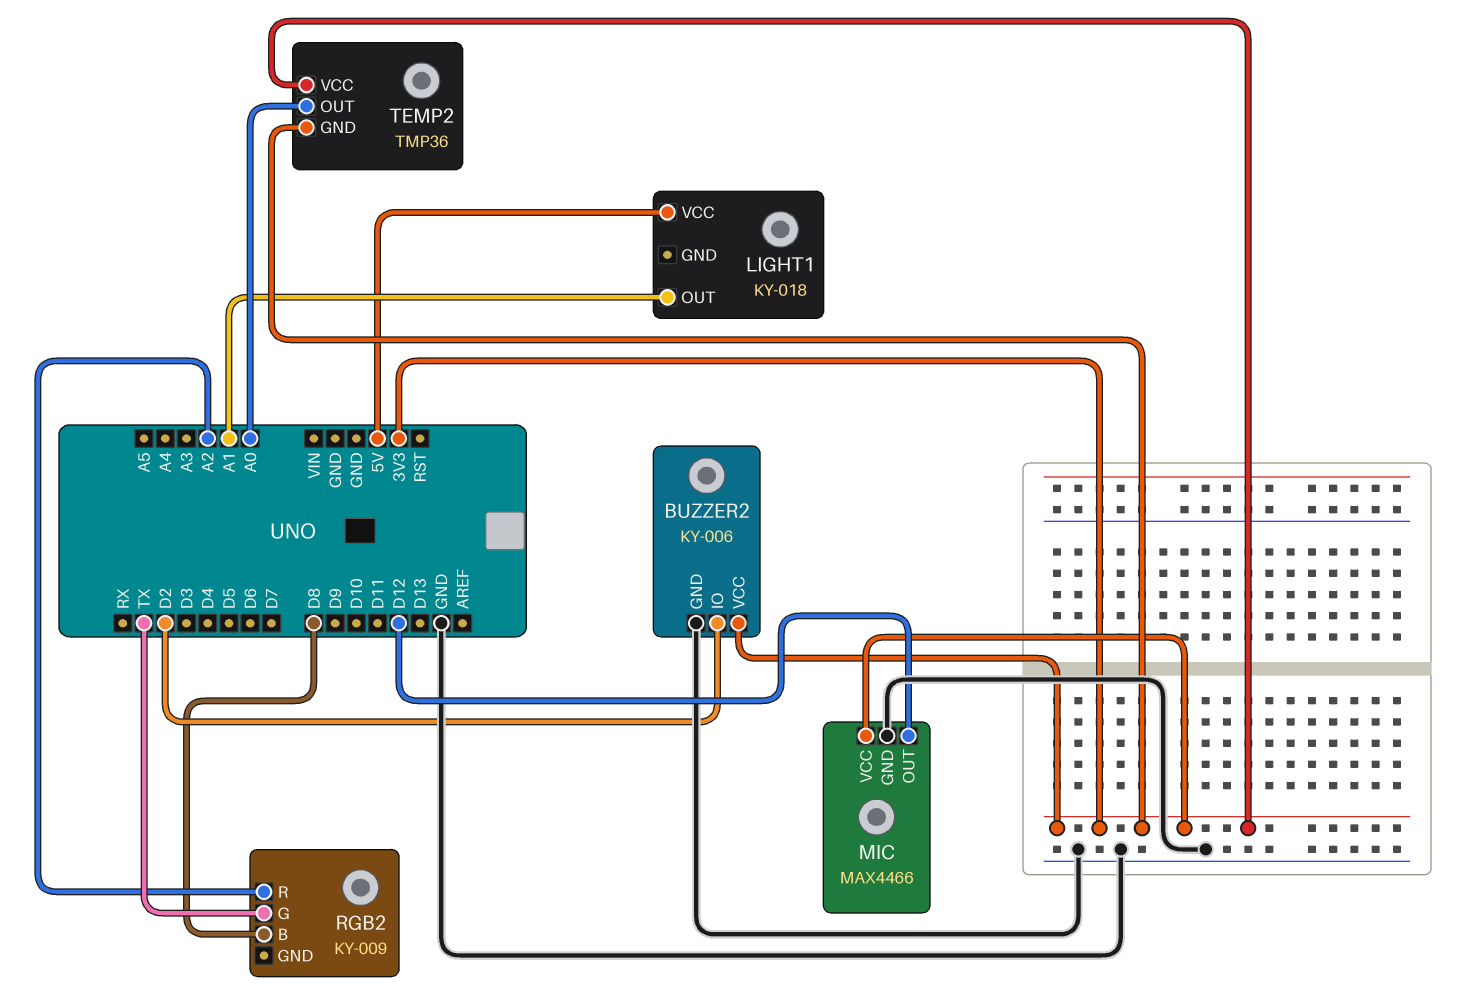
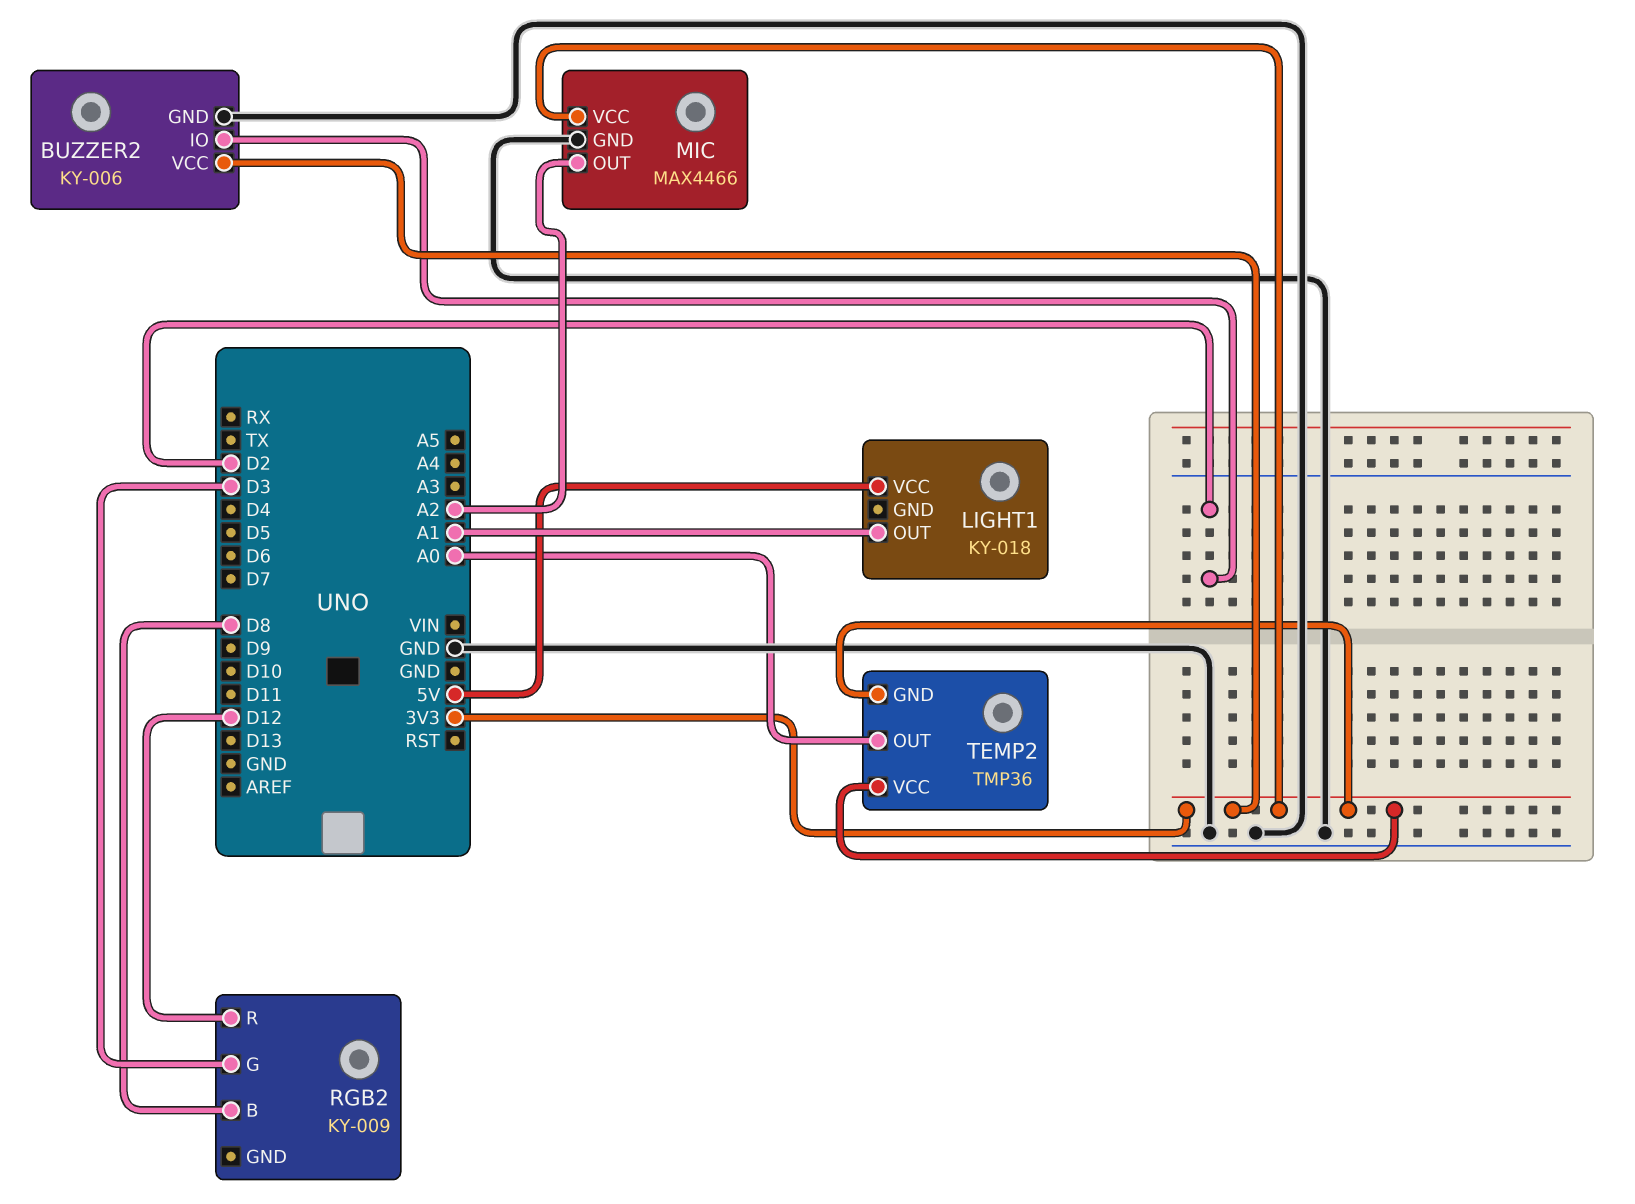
MIC pin OUT: D12 -> A2
RGB2 pin G: TX -> D3
RGB2 pin R: A2 -> D12

